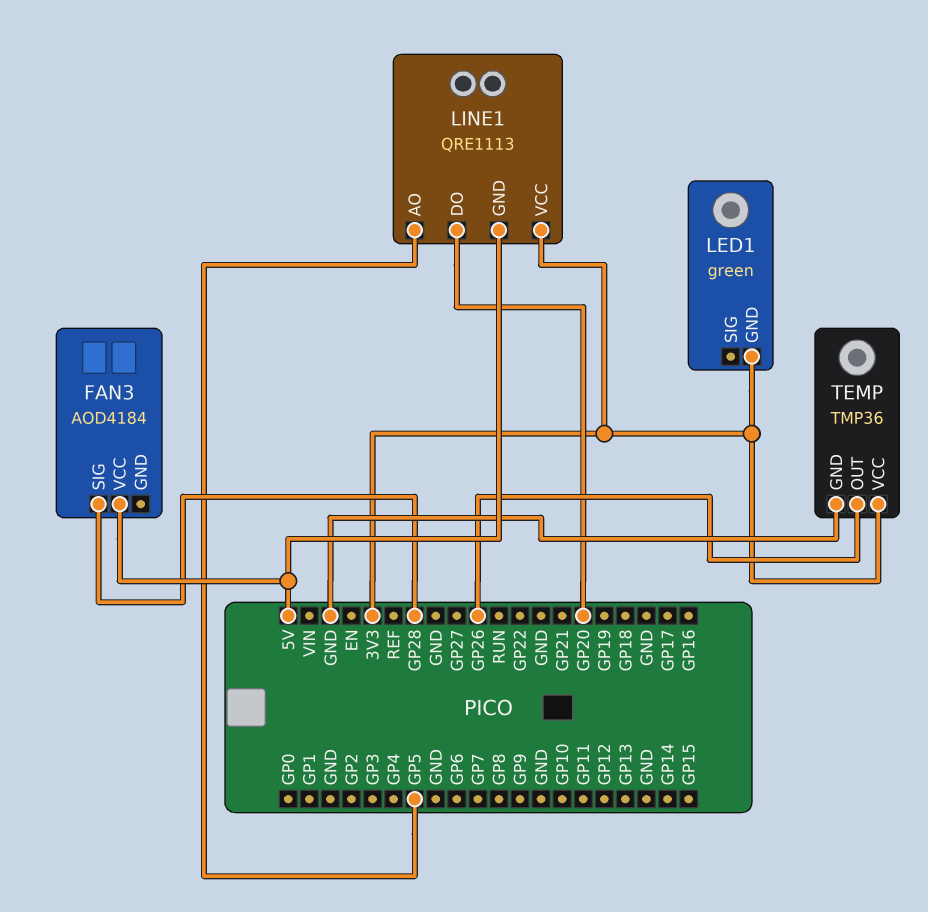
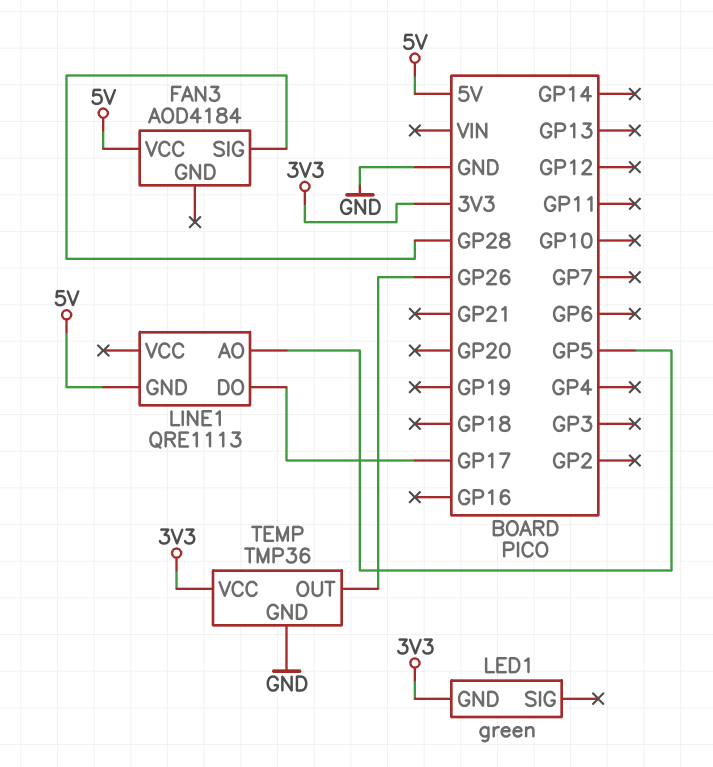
LINE1 pin DO: GP20 -> GP17
LINE1 pin VCC: 3V3 -> none

